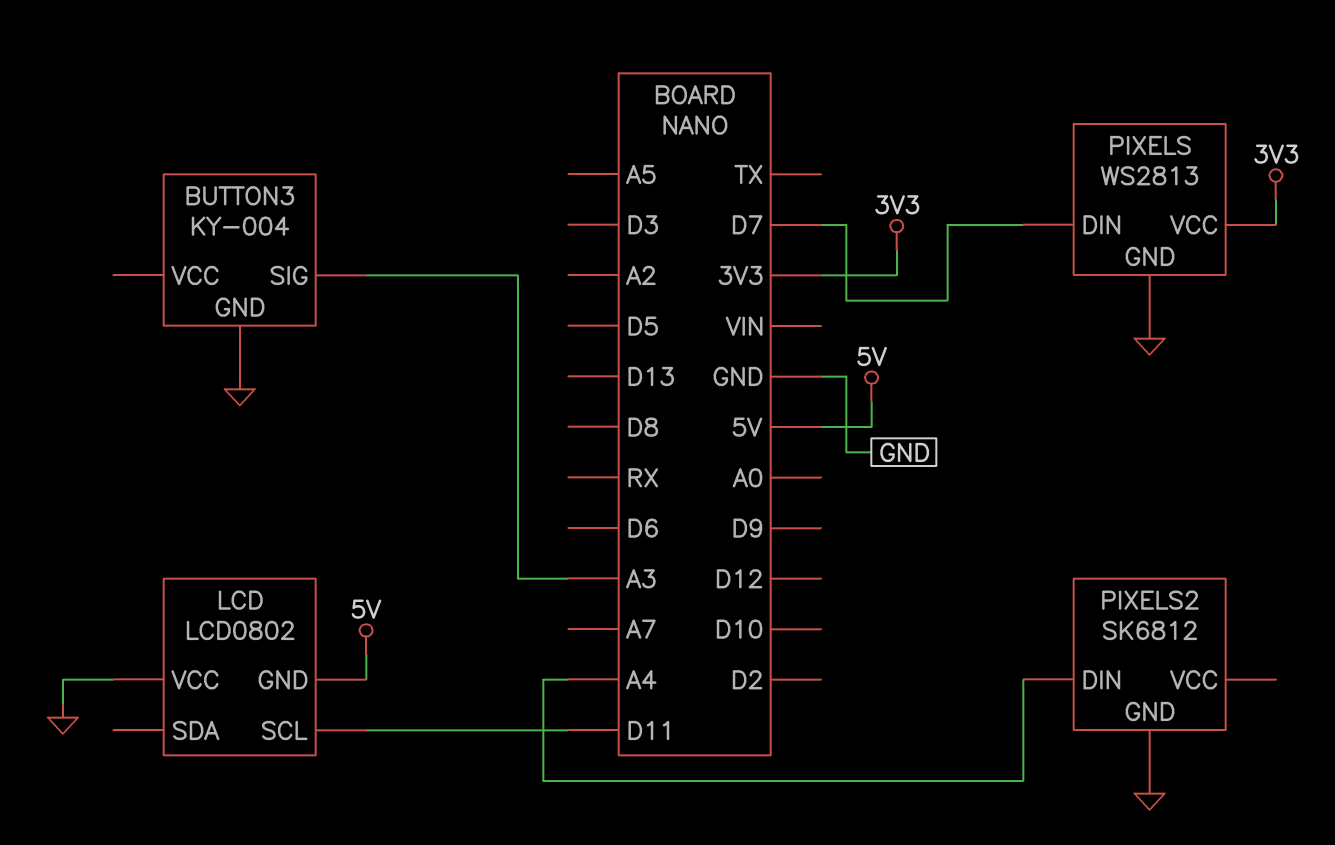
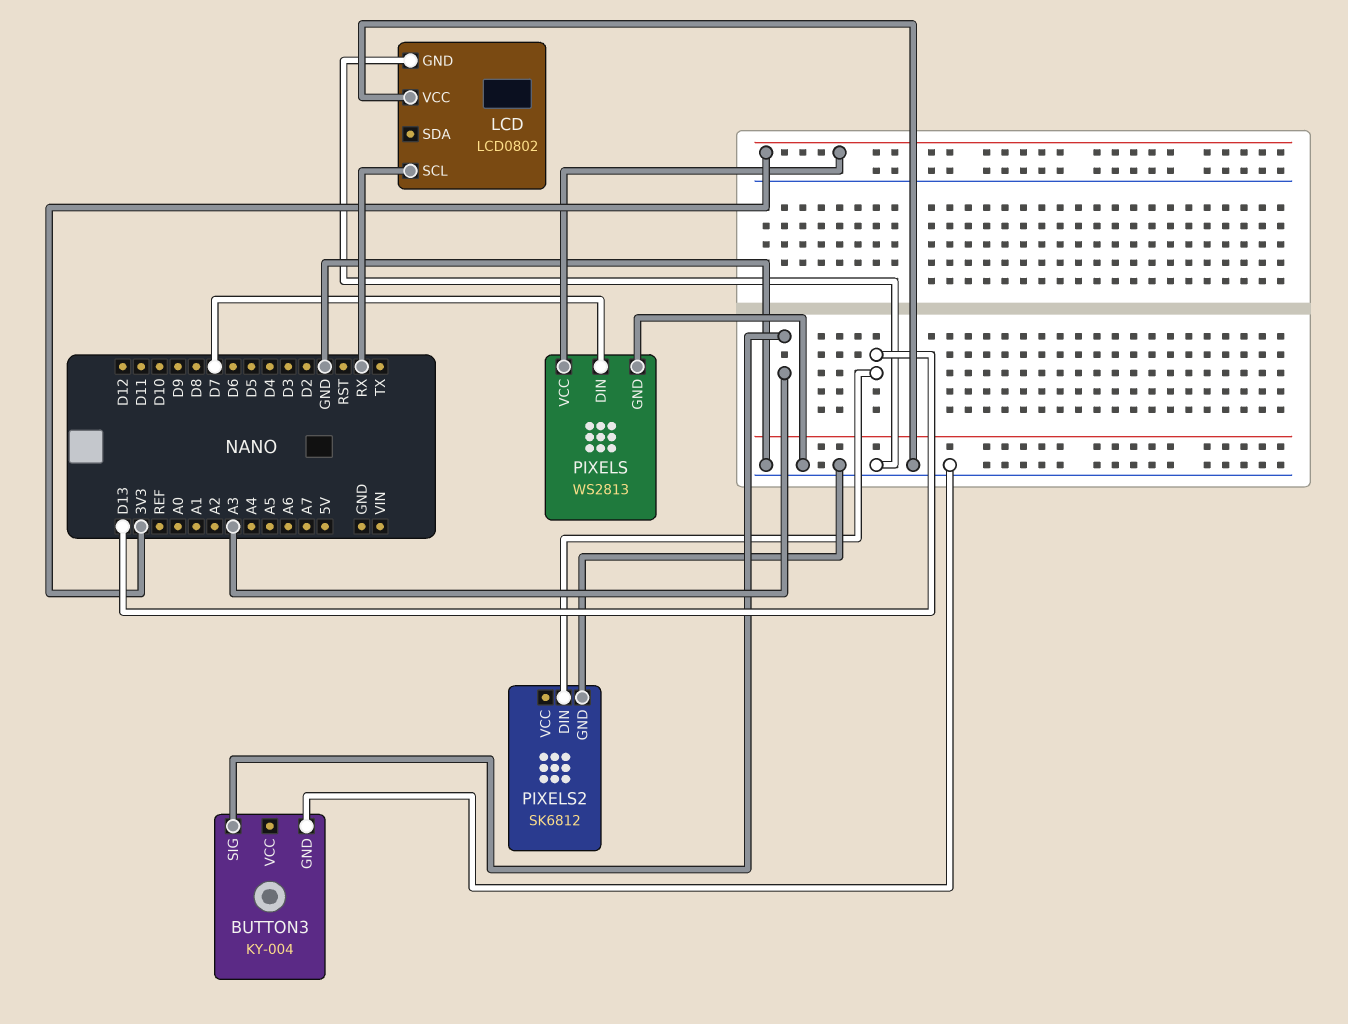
LCD pin GND: 5V -> GND
LCD pin SCL: D11 -> RX
PIXELS2 pin DIN: A4 -> D13

